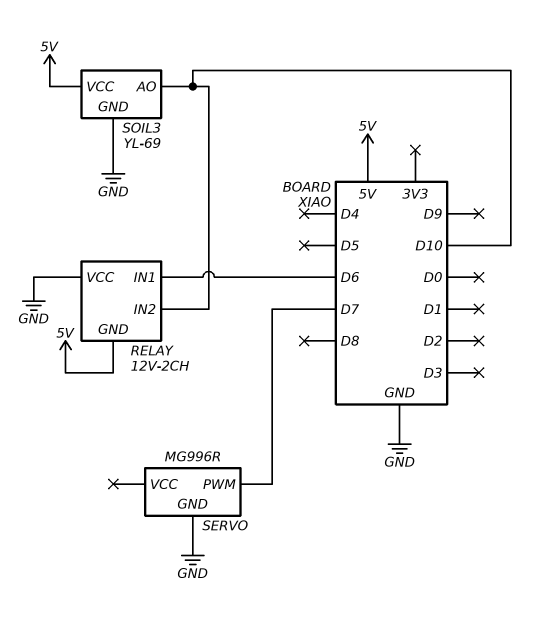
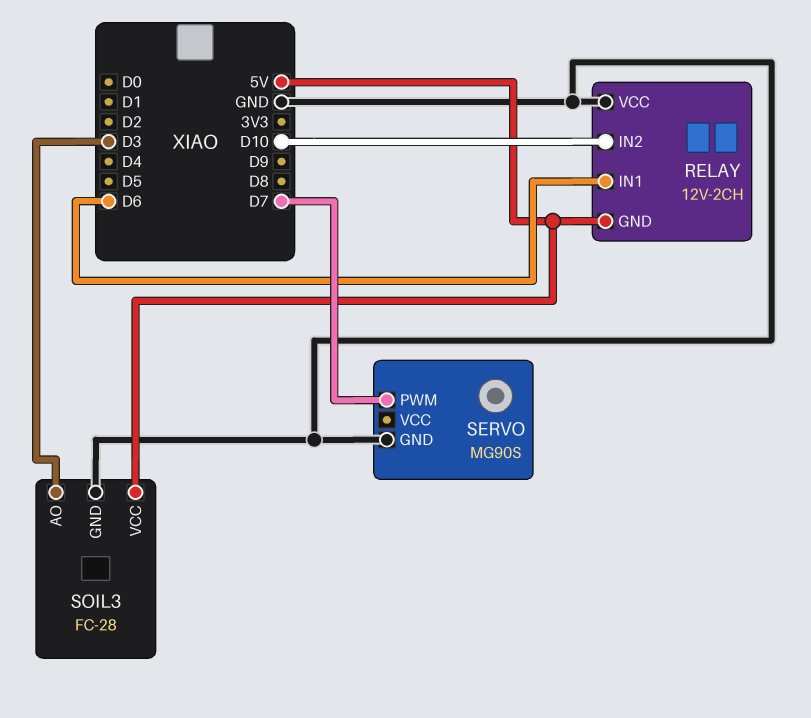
SERVO: MG996R -> MG90S
SOIL3: YL-69 -> FC-28
SOIL3 pin AO: D10 -> D3

